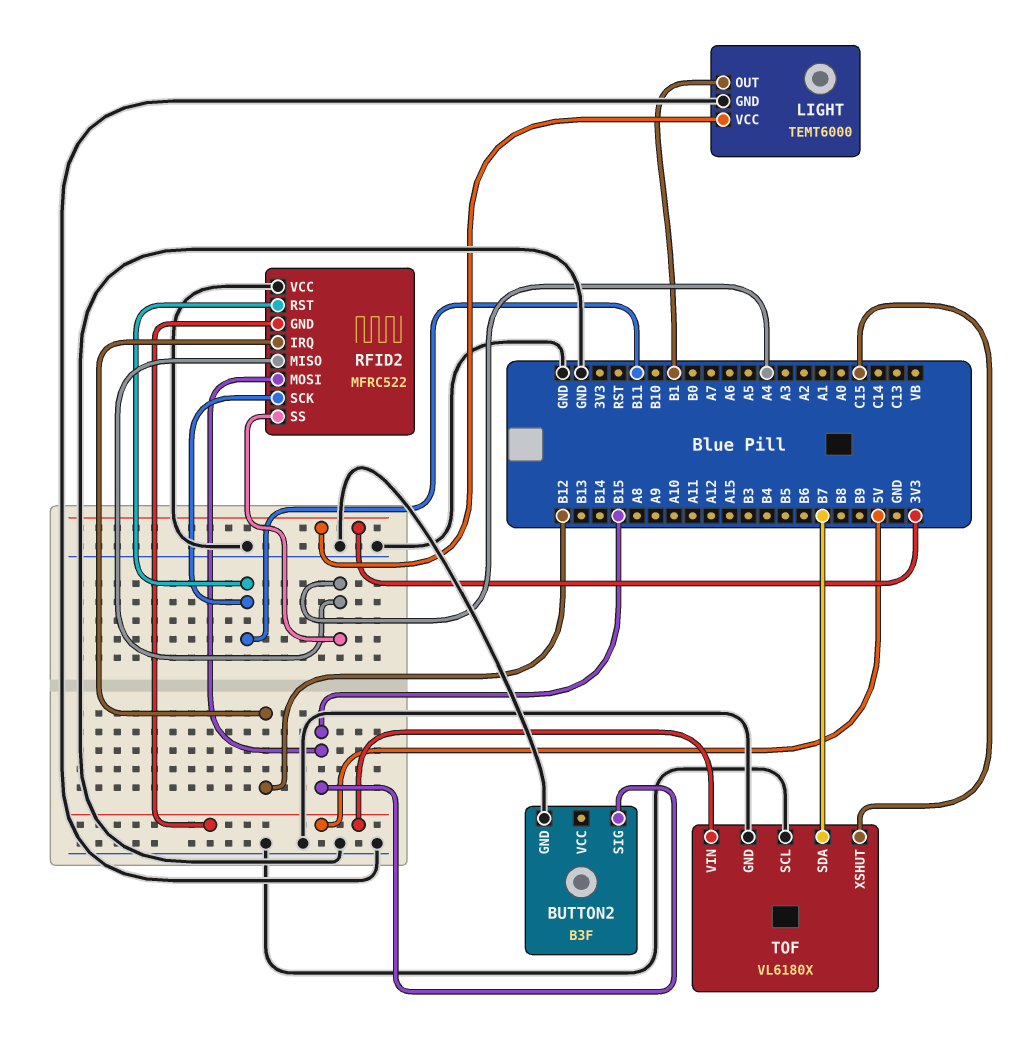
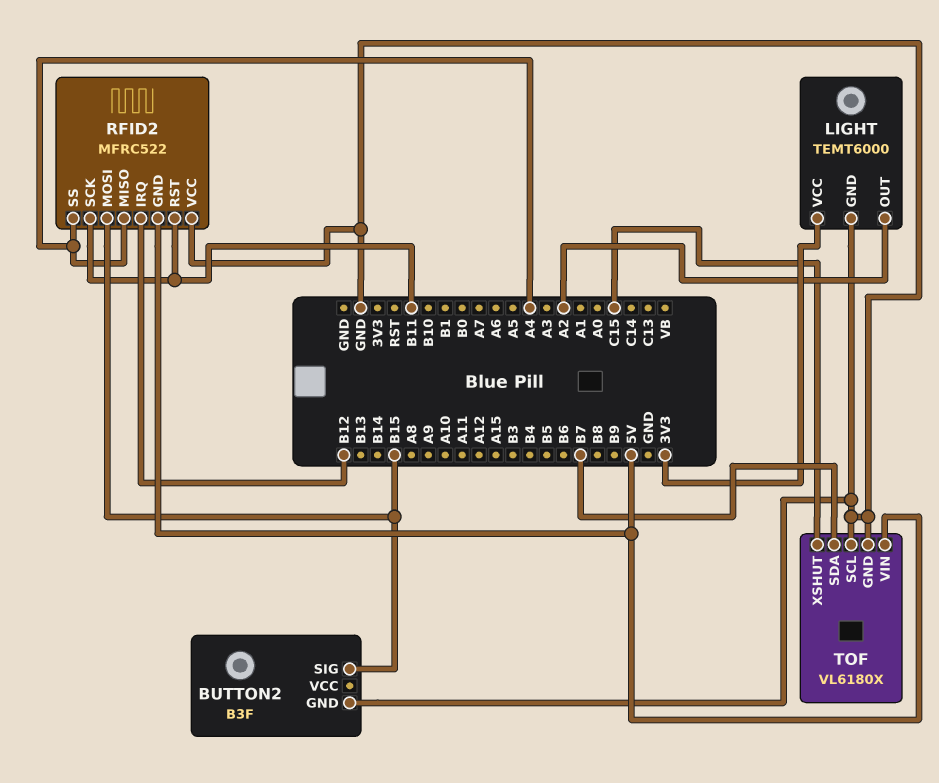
LIGHT pin OUT: B1 -> A2

